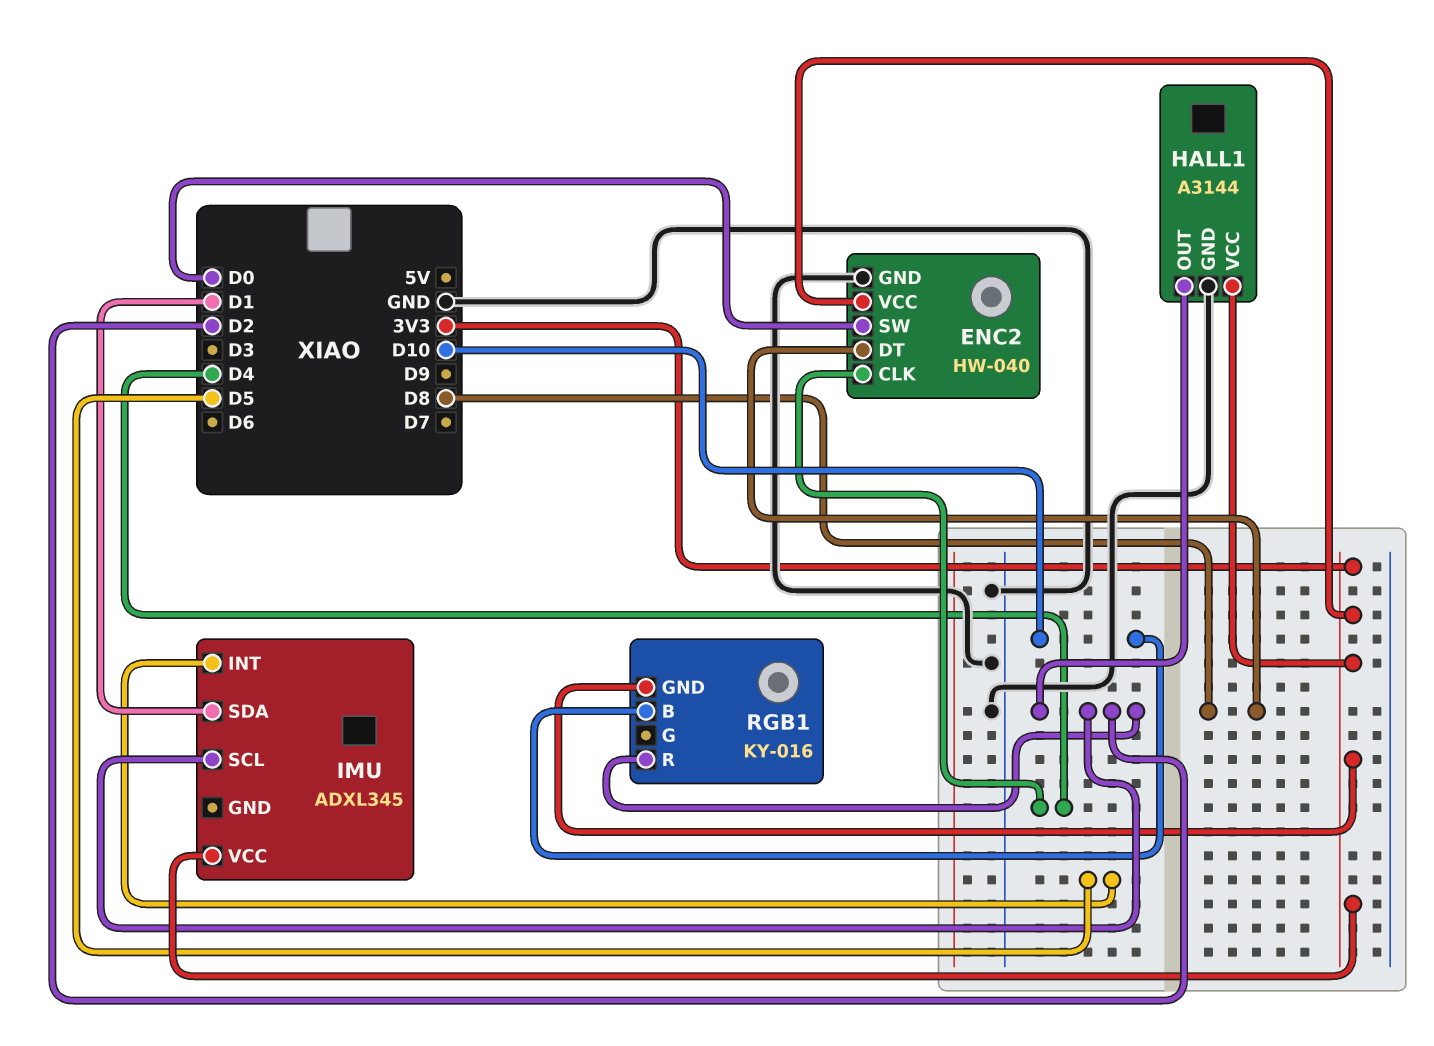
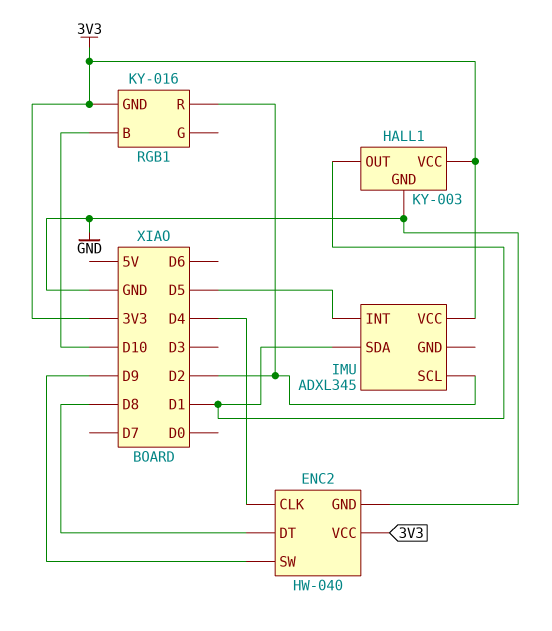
ENC2 pin SW: D0 -> D9
HALL1: A3144 -> KY-003
HALL1 pin OUT: D2 -> D1

